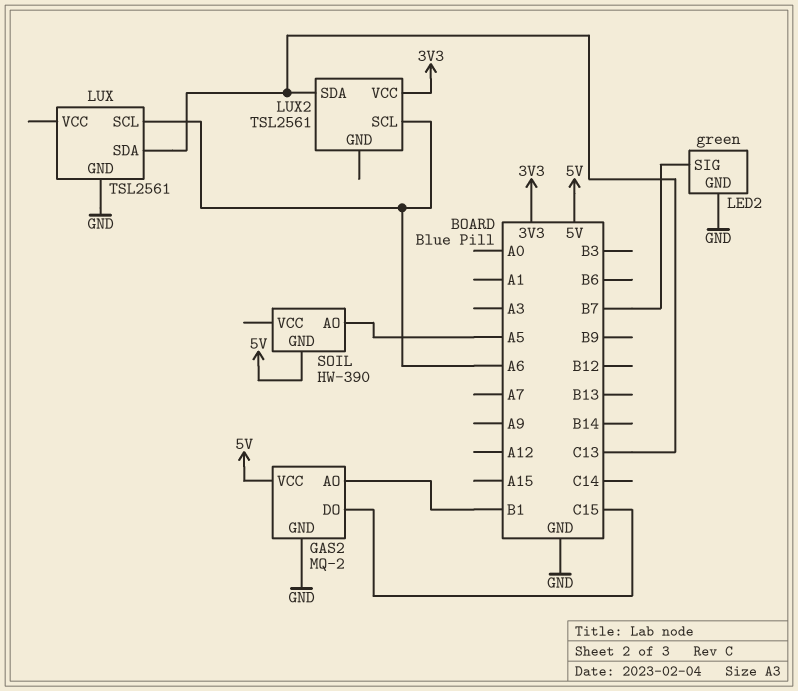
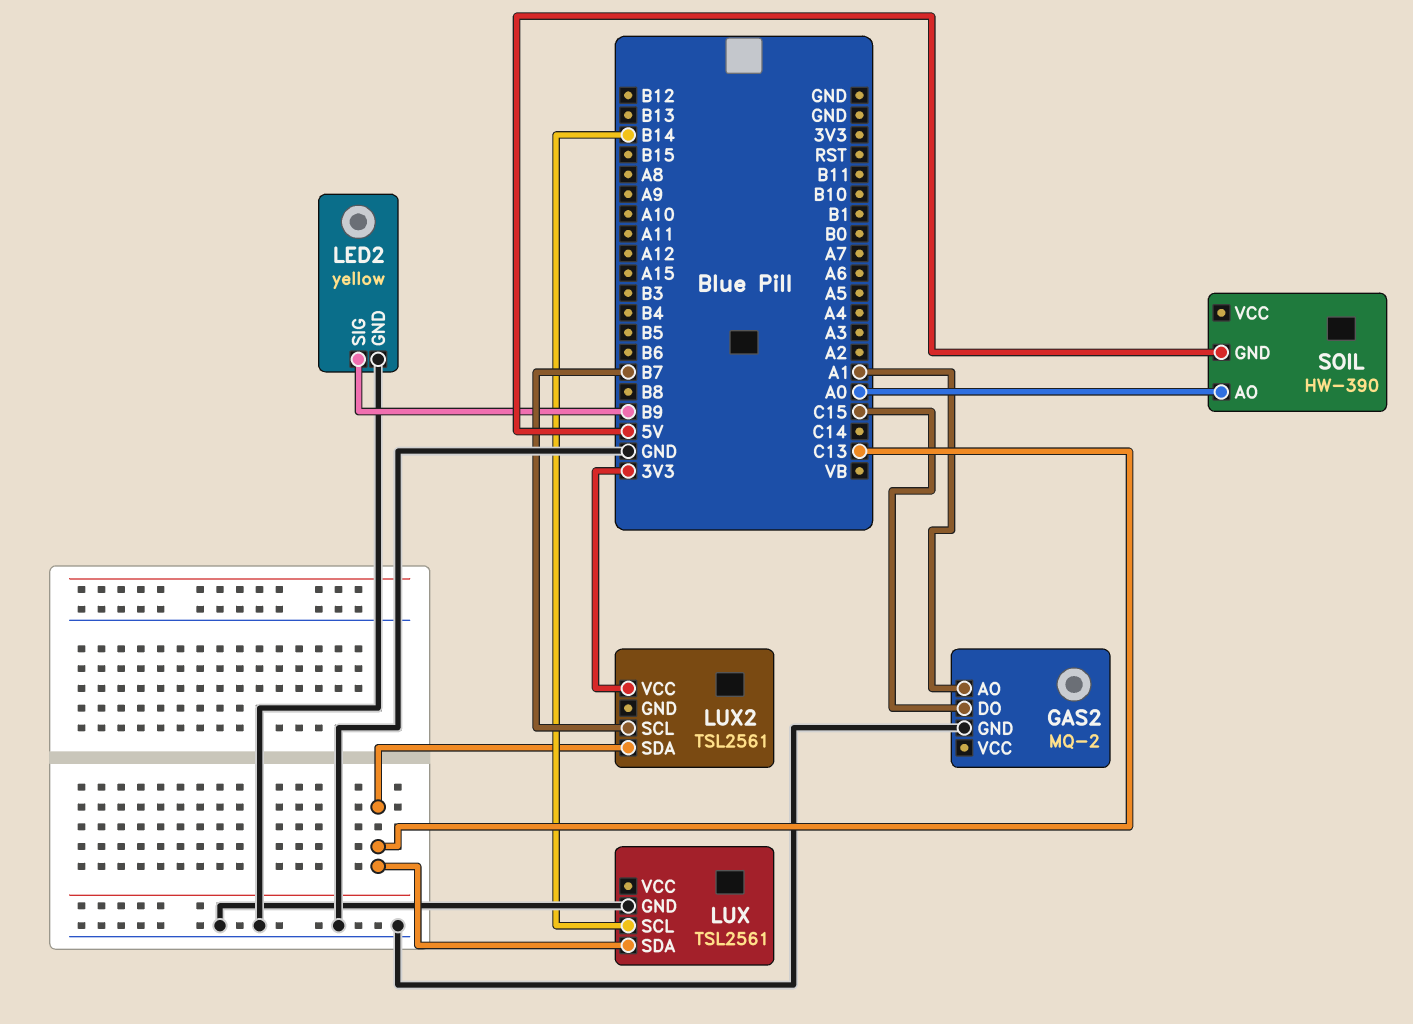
GAS2 pin AO: B1 -> A1
GAS2 pin VCC: 5V -> none
LED2: green -> yellow
LED2 pin SIG: B7 -> B9
LUX pin SCL: A6 -> B14
LUX2 pin SCL: A6 -> B7
SOIL pin AO: A5 -> A0

